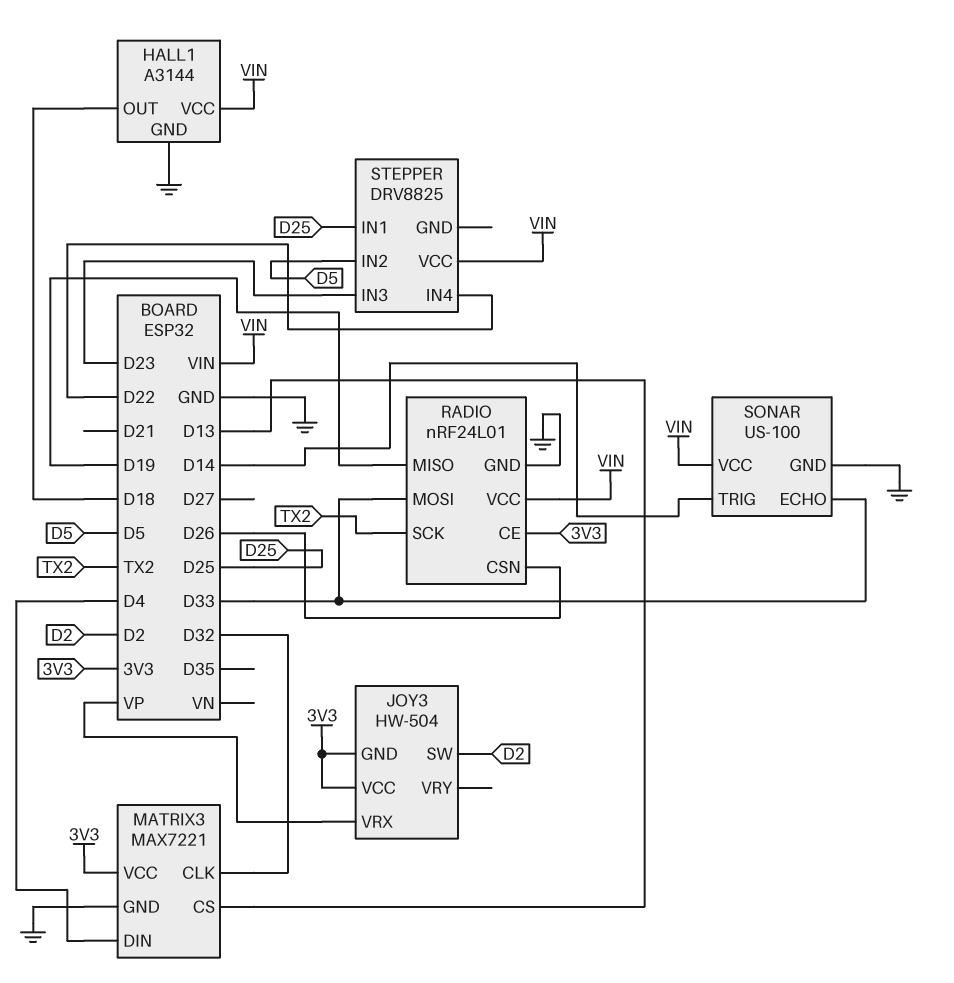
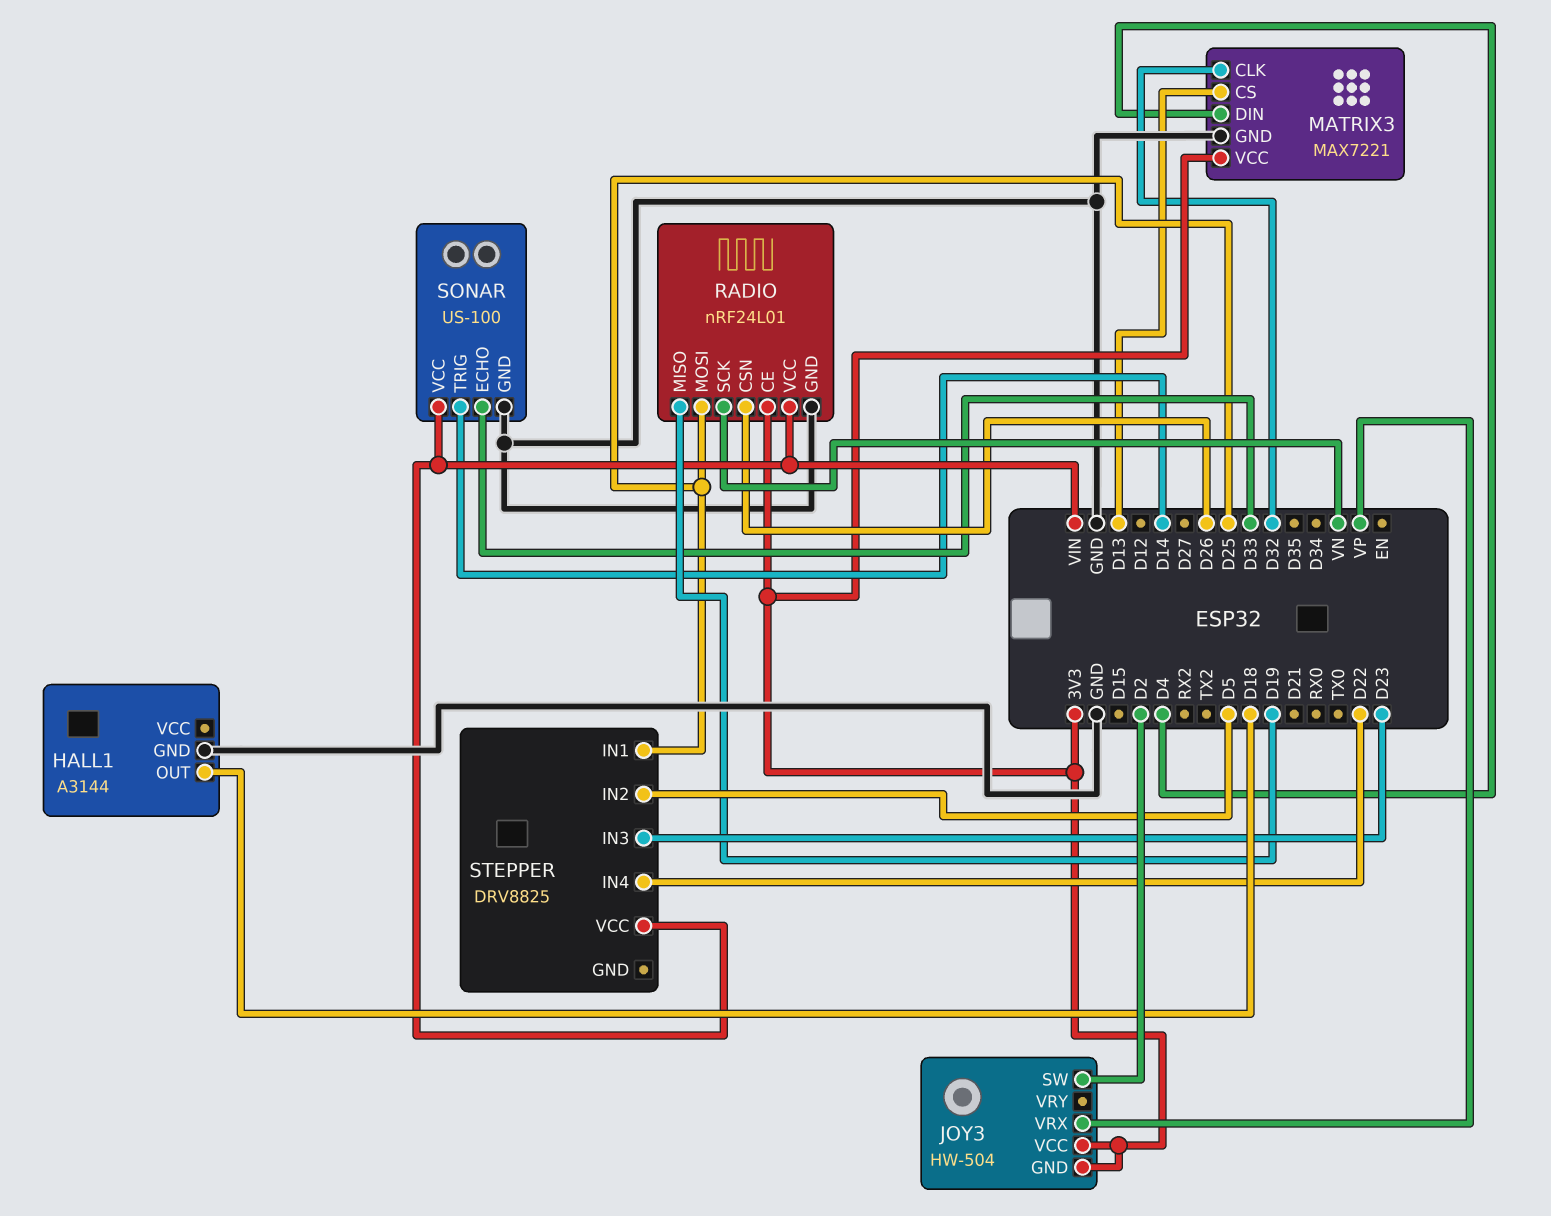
HALL1 pin VCC: VIN -> none
RADIO pin MOSI: D33 -> D25
RADIO pin SCK: TX2 -> VN

